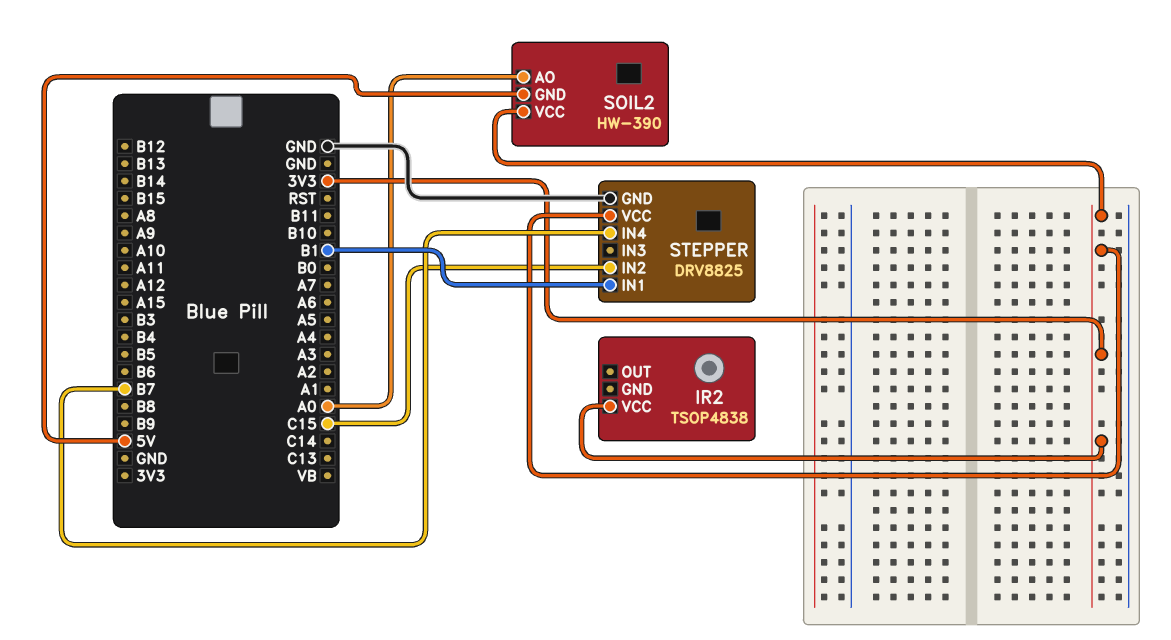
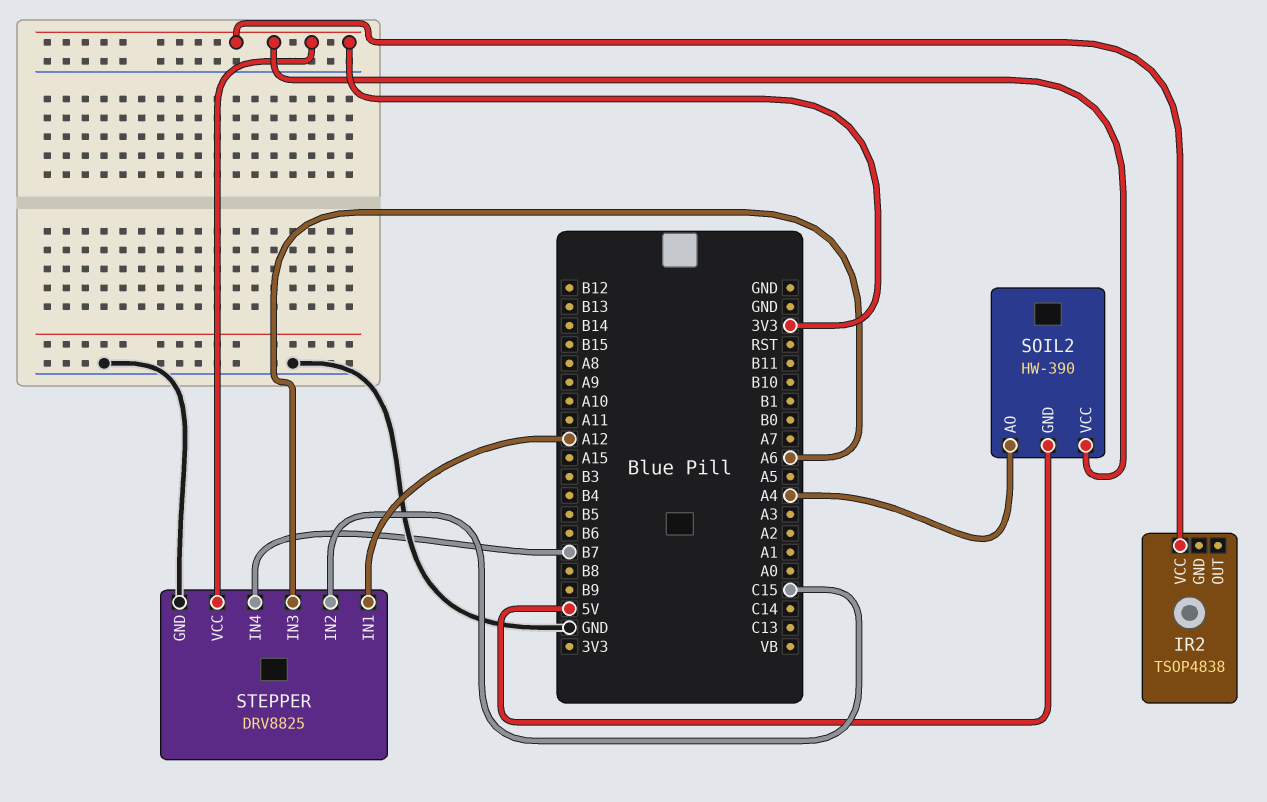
SOIL2 pin AO: A0 -> A4
STEPPER pin IN1: B1 -> A12
STEPPER pin IN3: none -> A6

